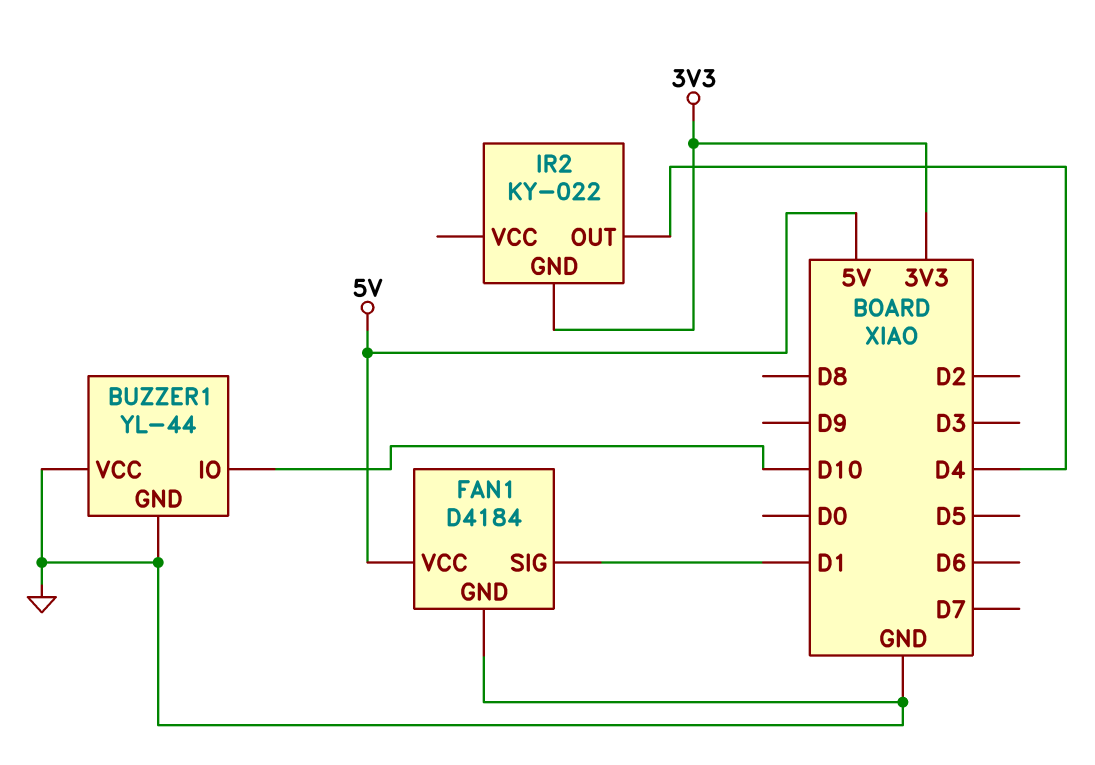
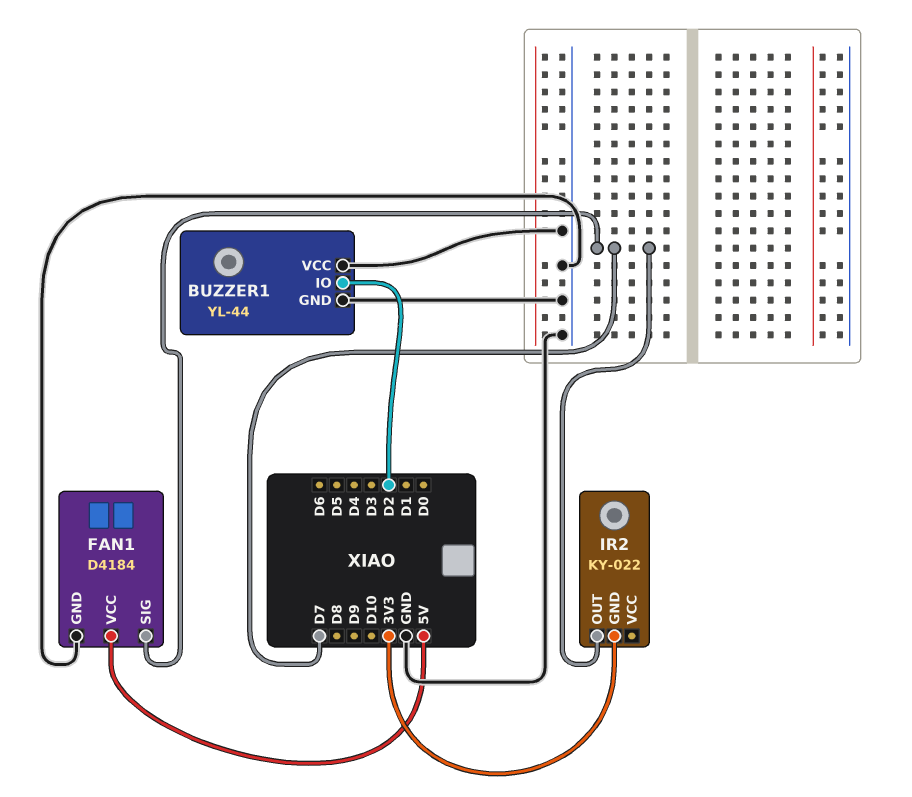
BUZZER1 pin IO: D10 -> D2
FAN1 pin SIG: D1 -> D7
IR2 pin OUT: D4 -> D7

